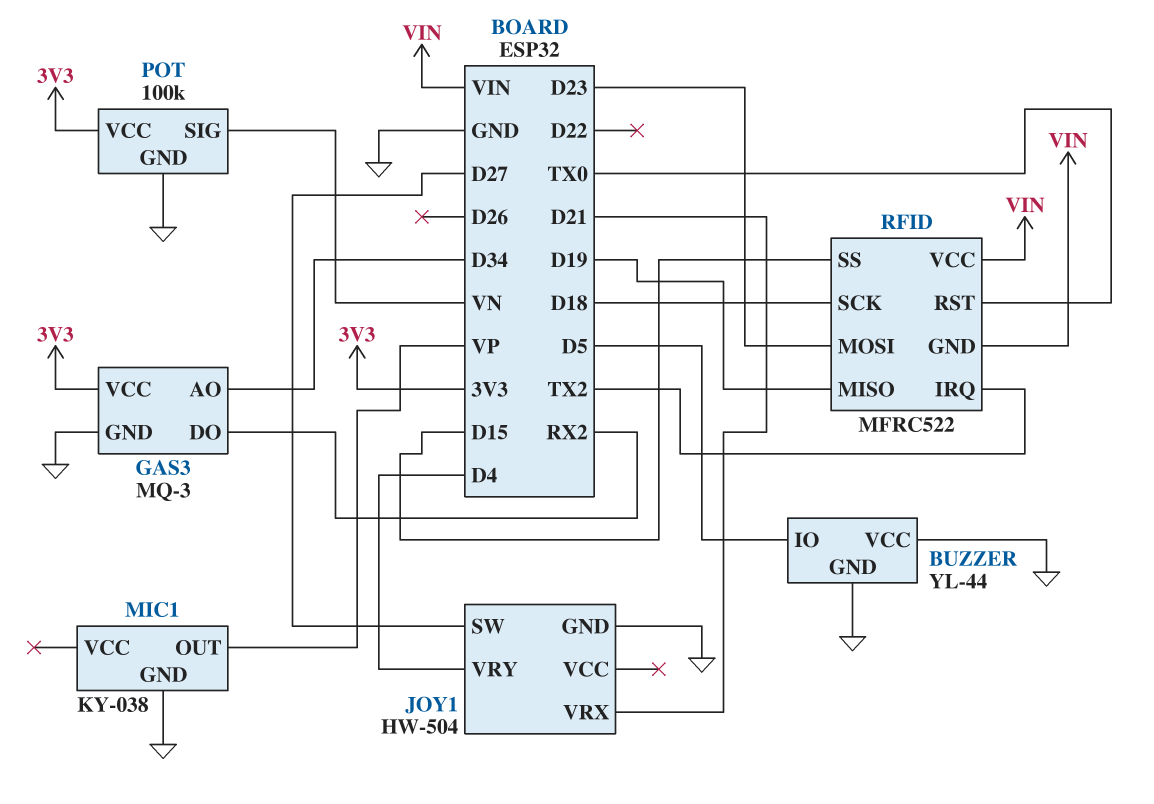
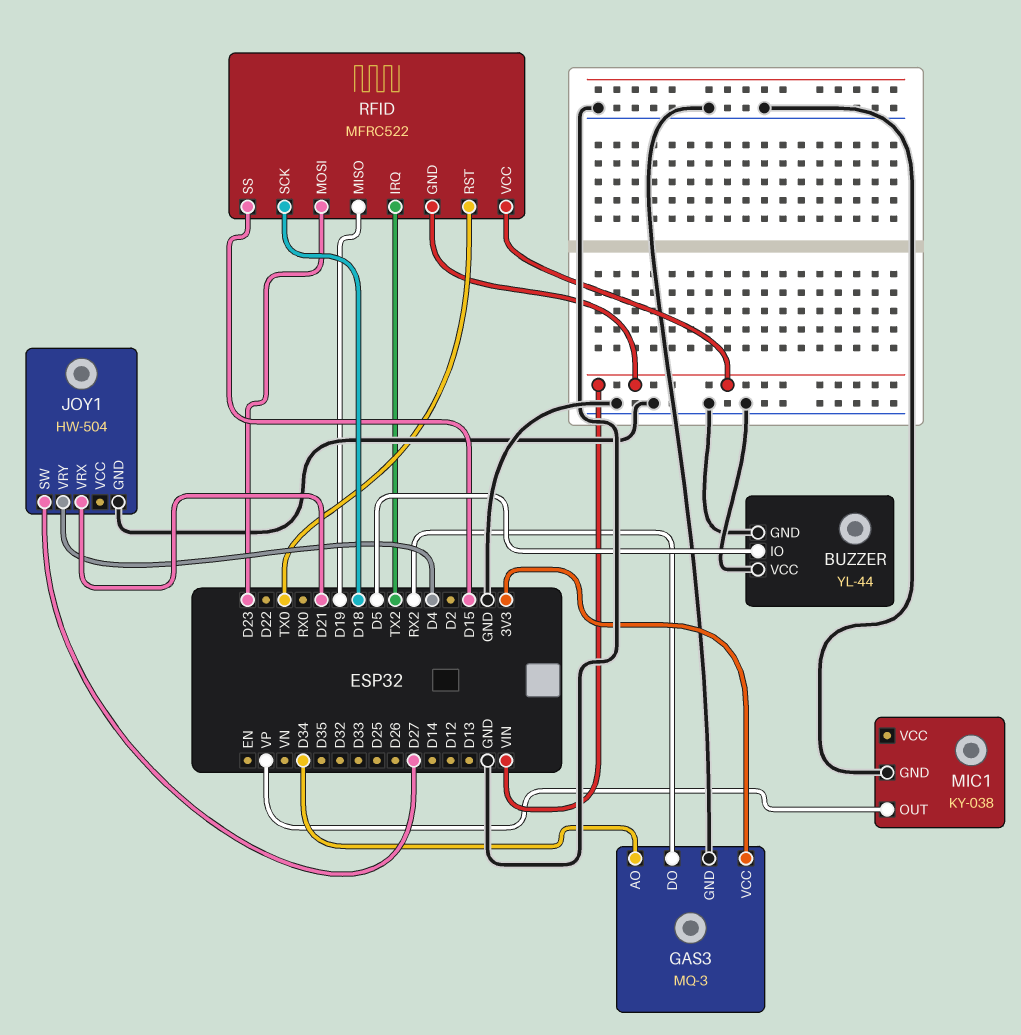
POT: 100k -> none
POT pin GND: GND -> none
POT pin SIG: VN -> none
POT pin VCC: 3V3 -> none

